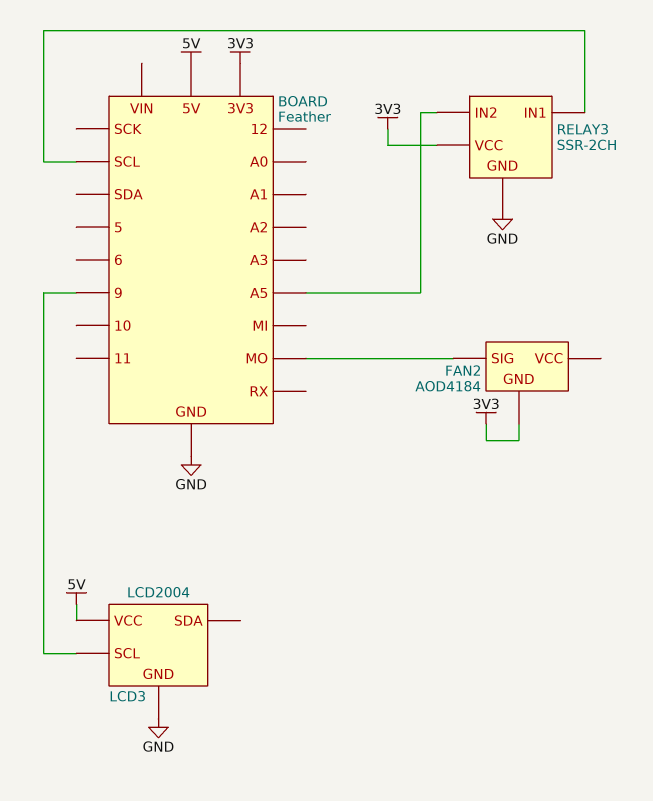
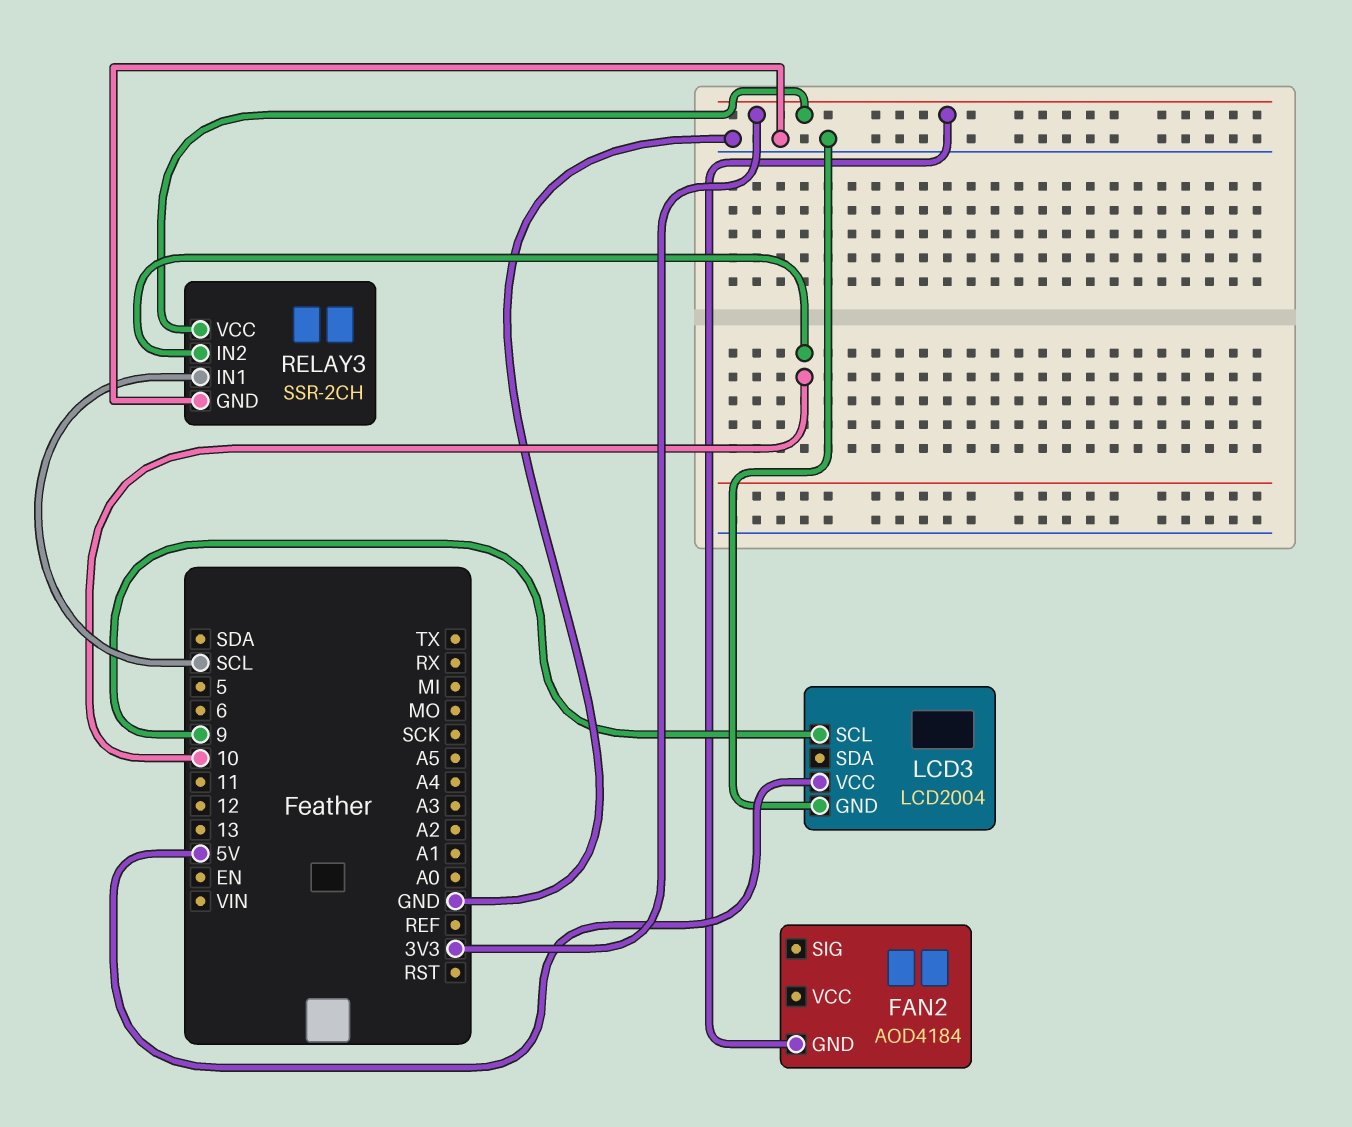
FAN2 pin SIG: MO -> none
RELAY3 pin IN2: A5 -> 10

